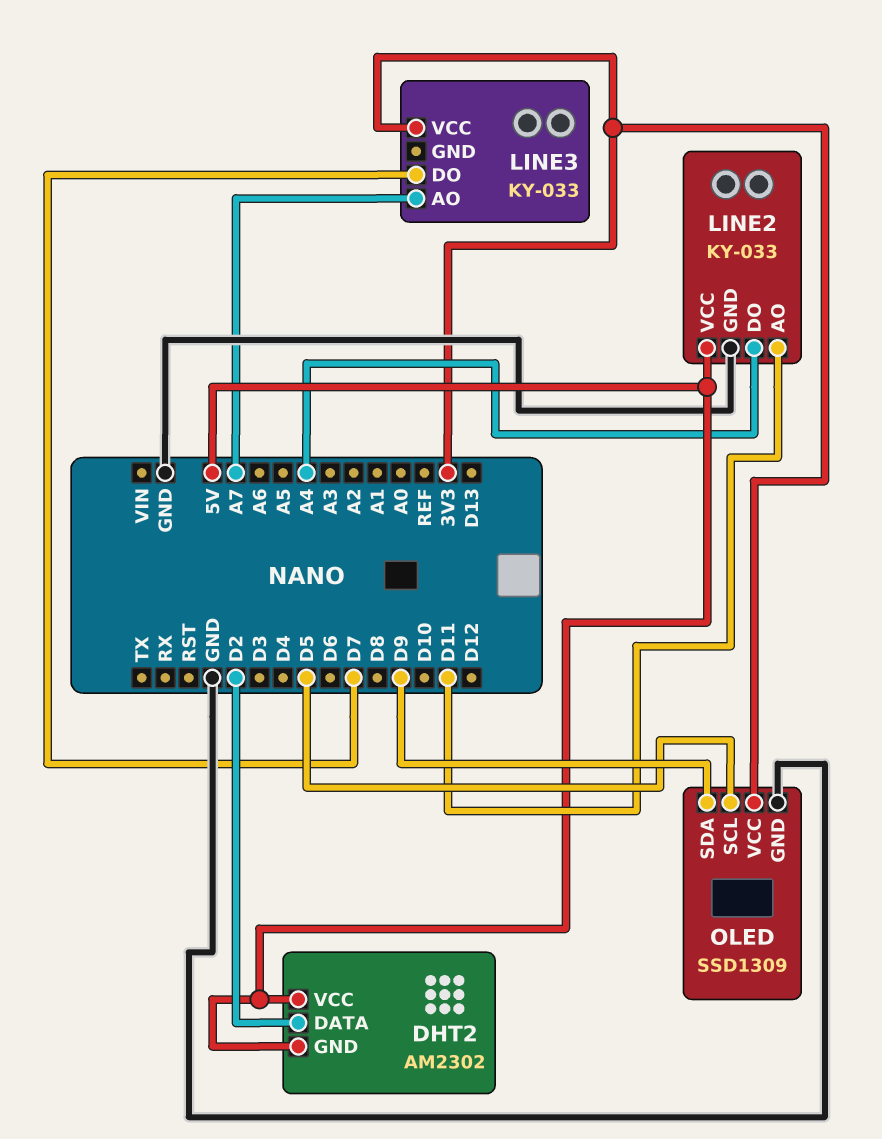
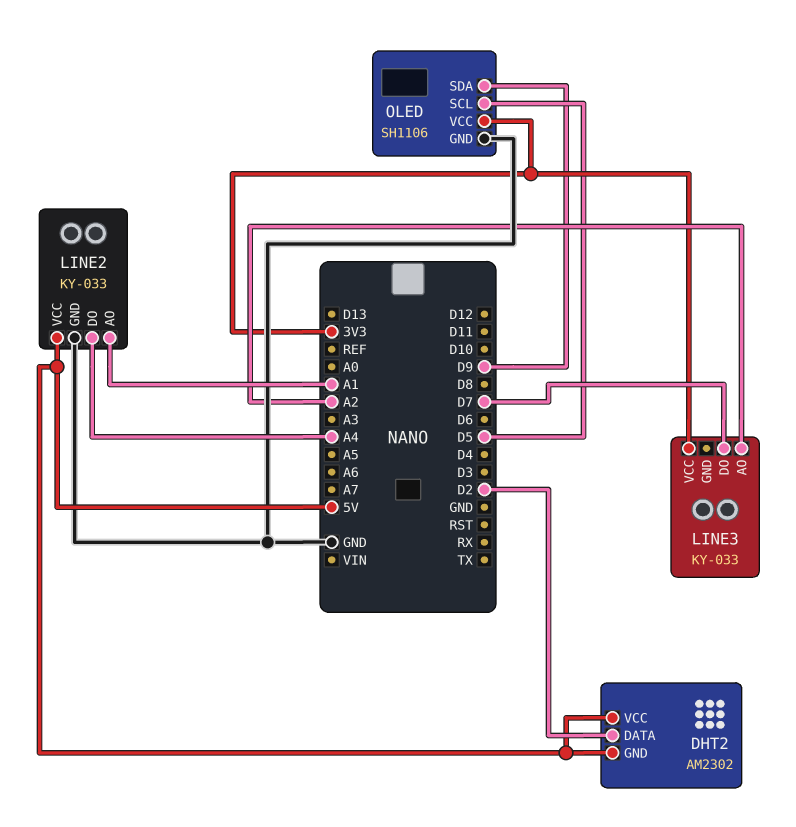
LINE2 pin AO: D11 -> A1
LINE3 pin AO: A7 -> A2
OLED: SSD1309 -> SH1106

